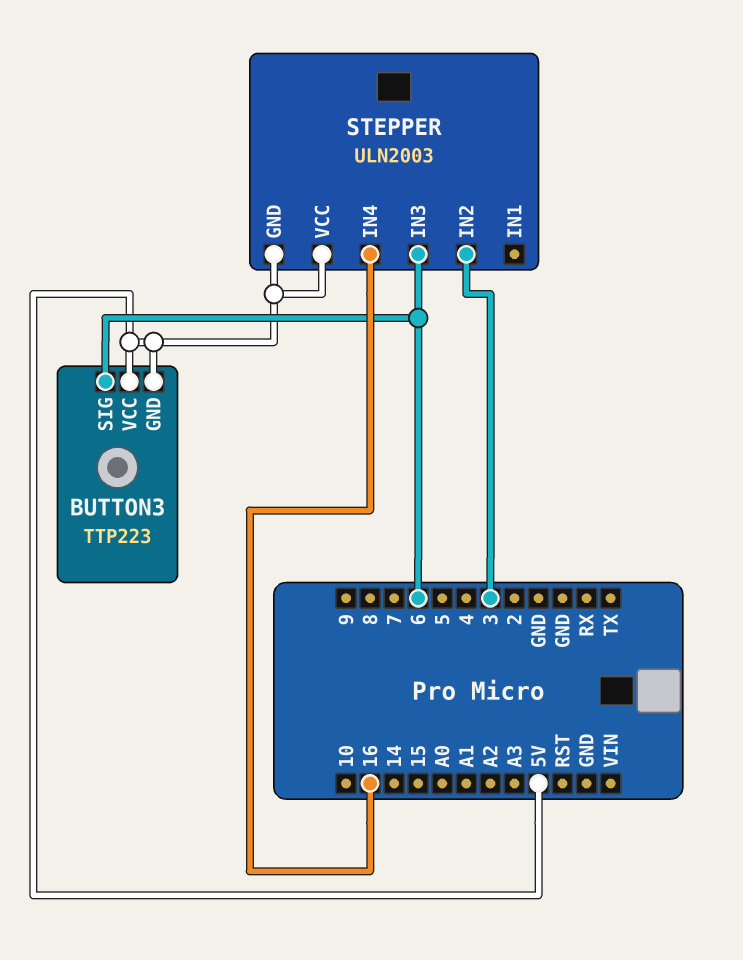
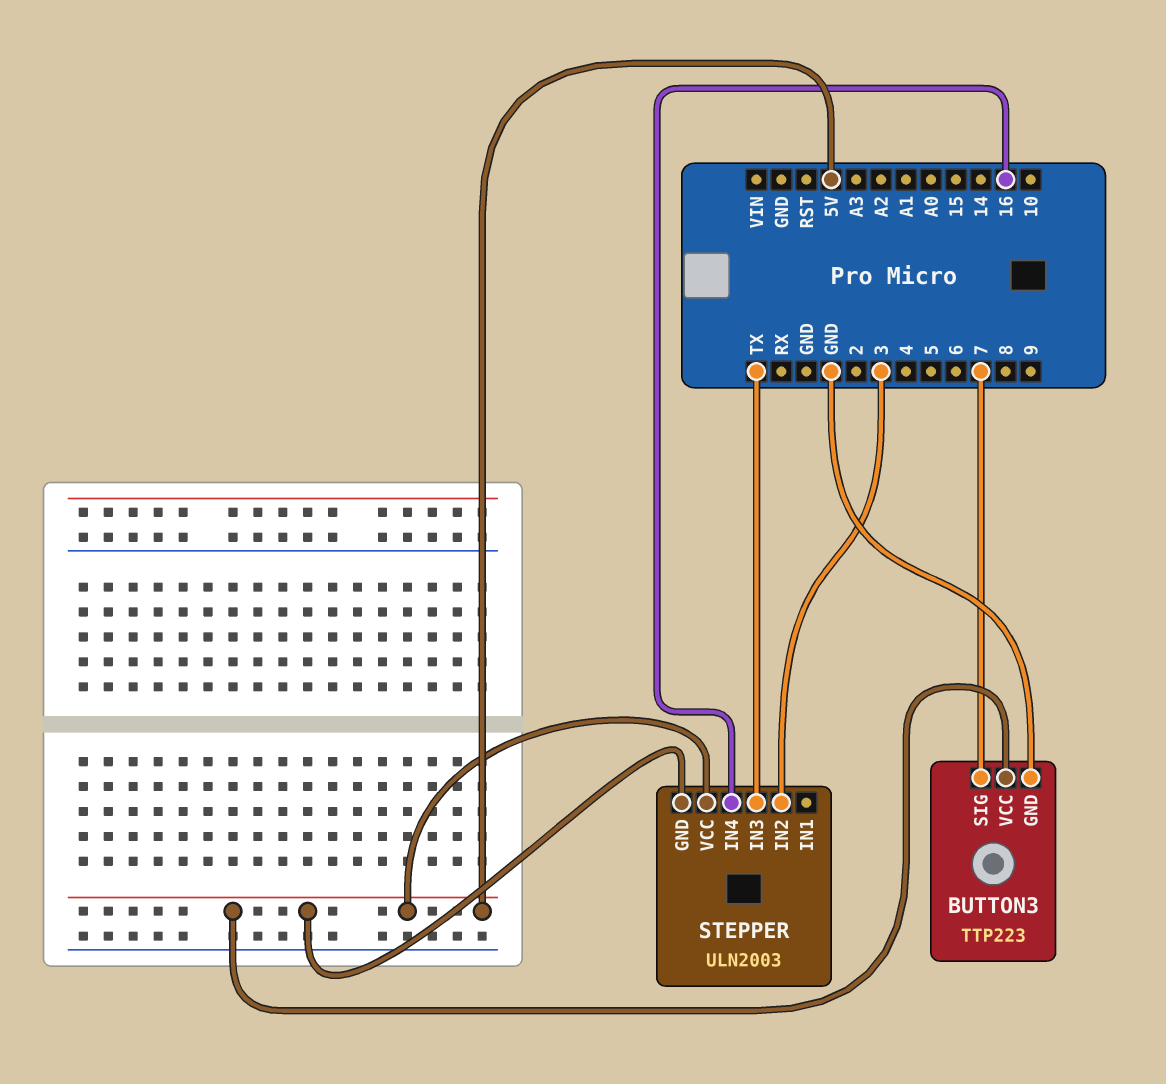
BUTTON3 pin GND: 5V -> GND
BUTTON3 pin SIG: 6 -> 7
STEPPER pin IN3: 6 -> TX

